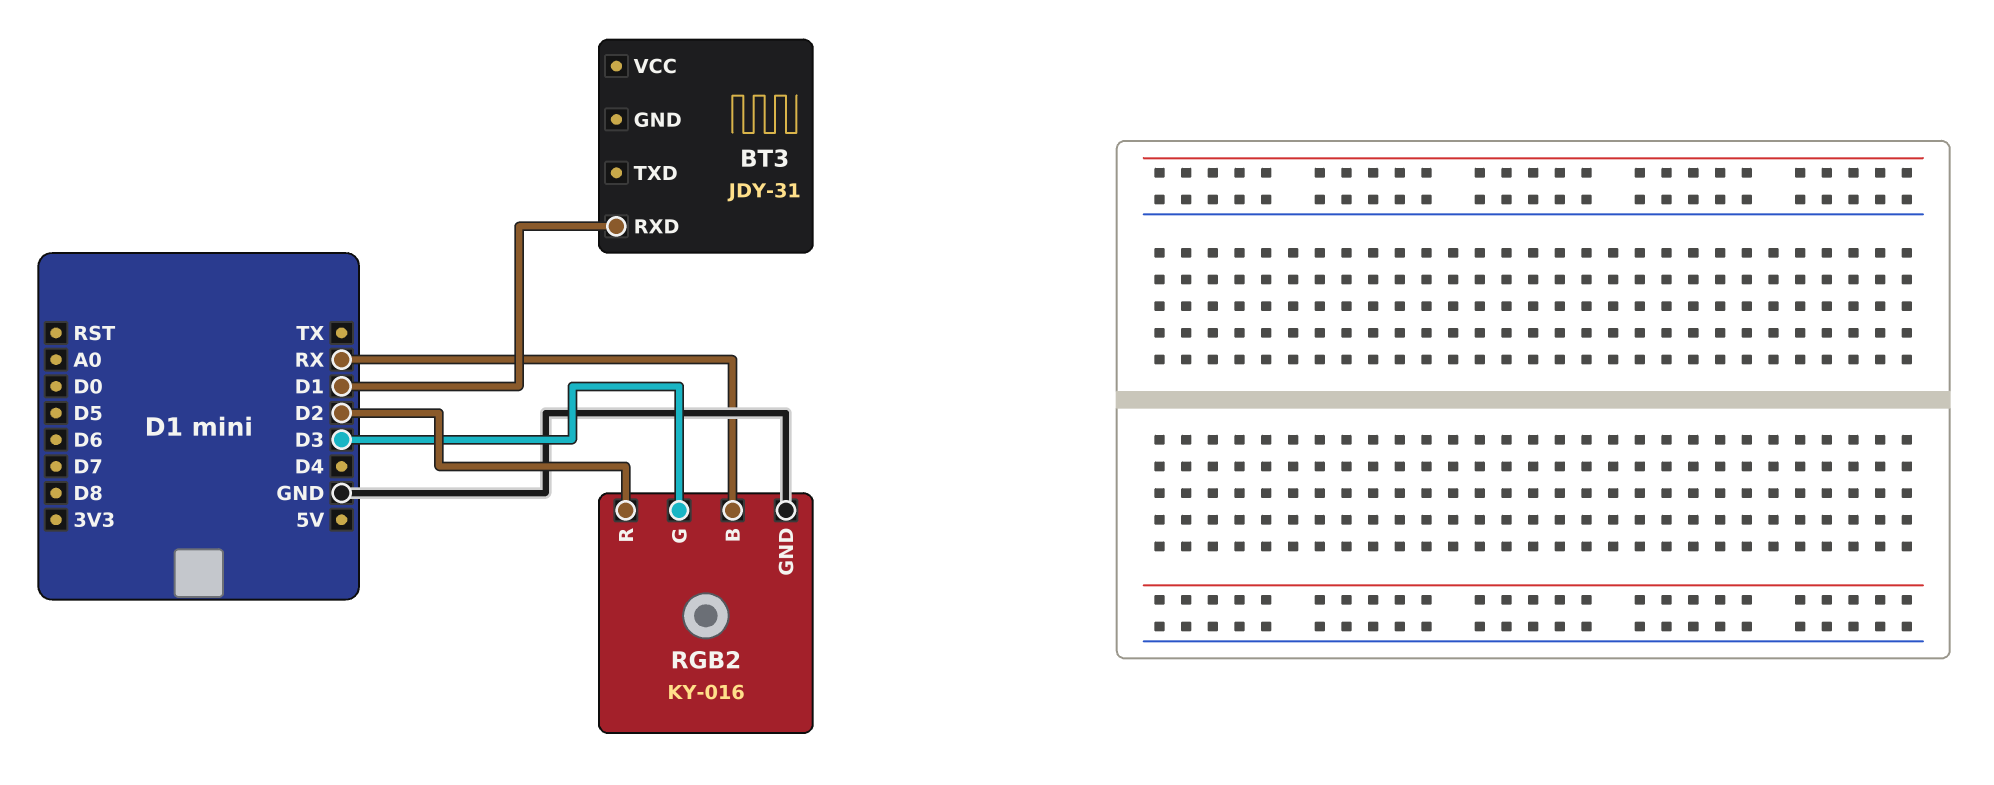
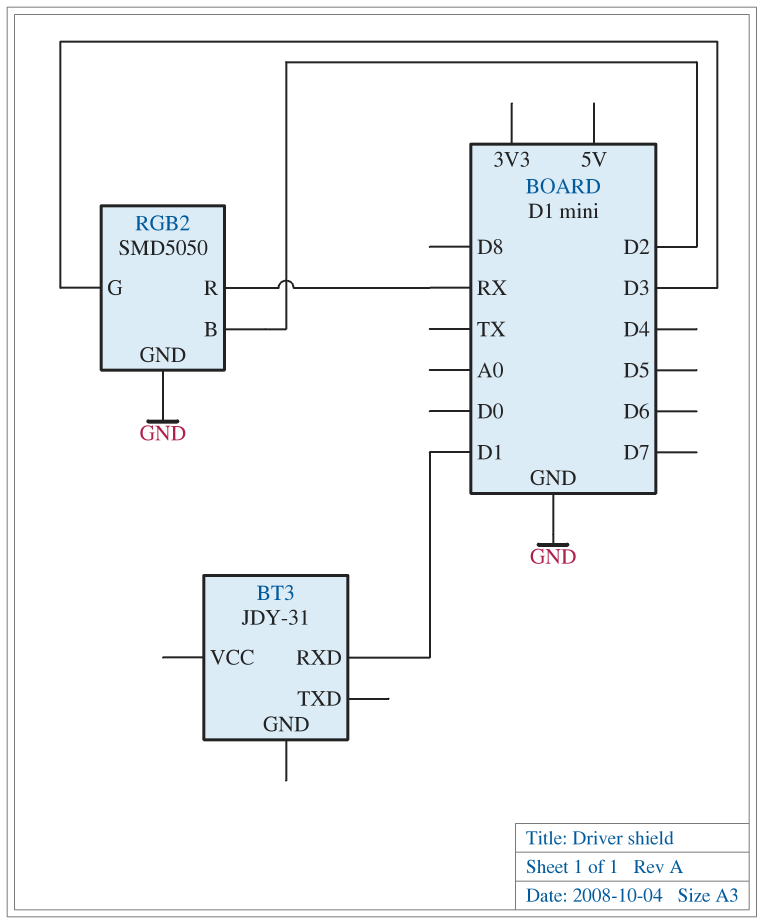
RGB2: KY-016 -> SMD5050
RGB2 pin B: RX -> D2
RGB2 pin R: D2 -> RX

